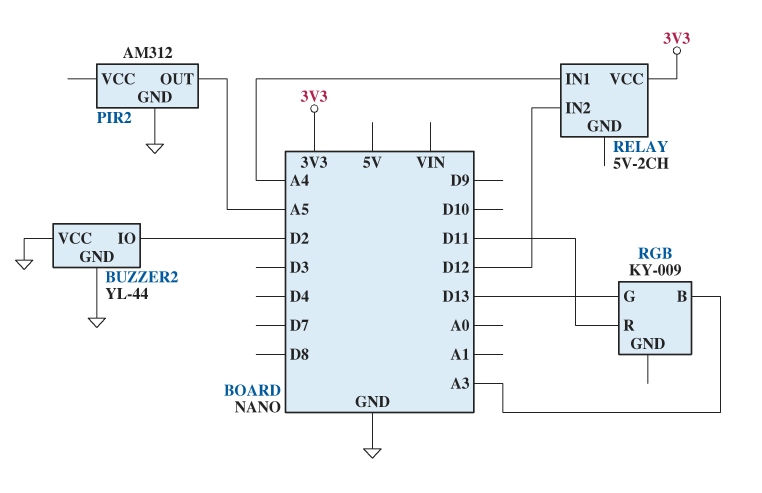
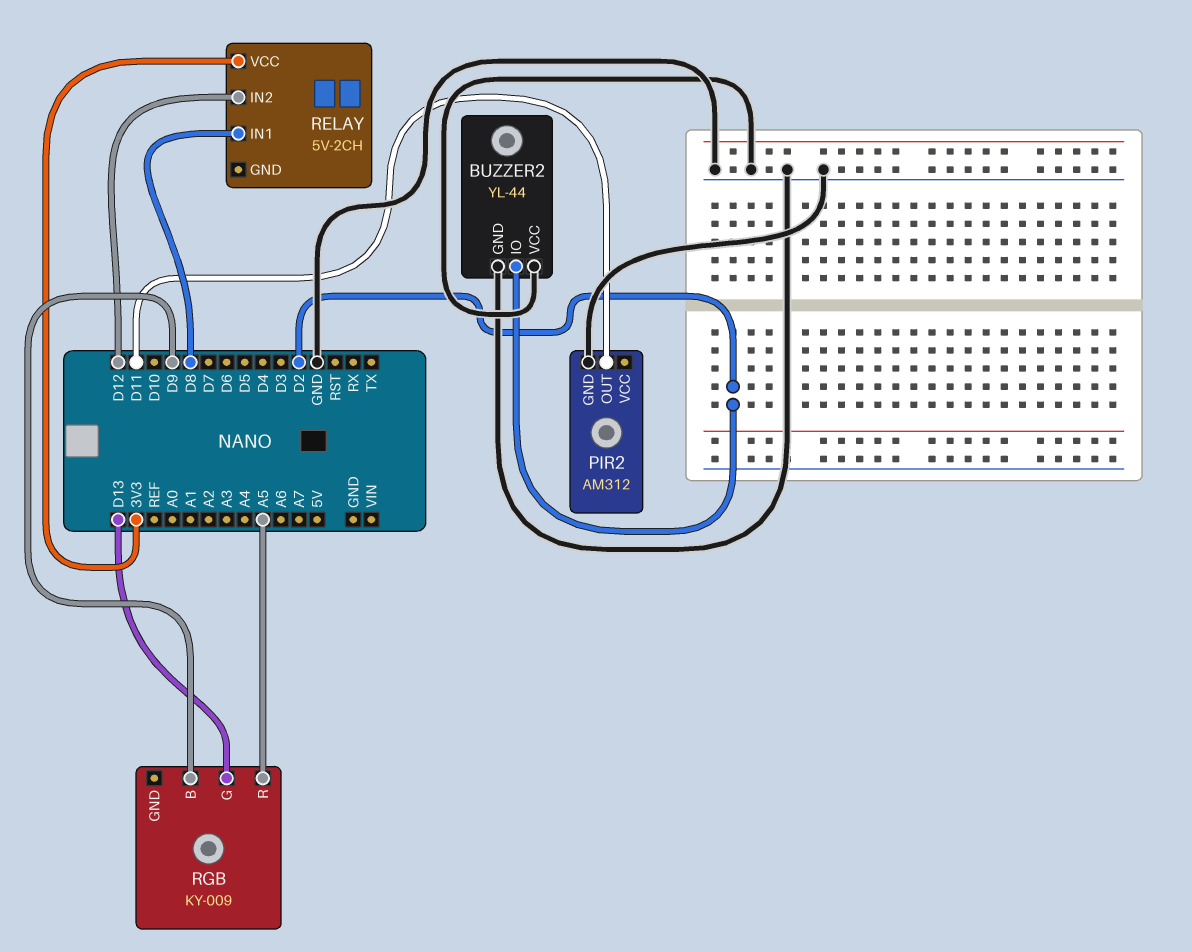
PIR2 pin OUT: A5 -> D11
RELAY pin IN1: A4 -> D8
RGB pin B: A3 -> D9
RGB pin R: D11 -> A5

